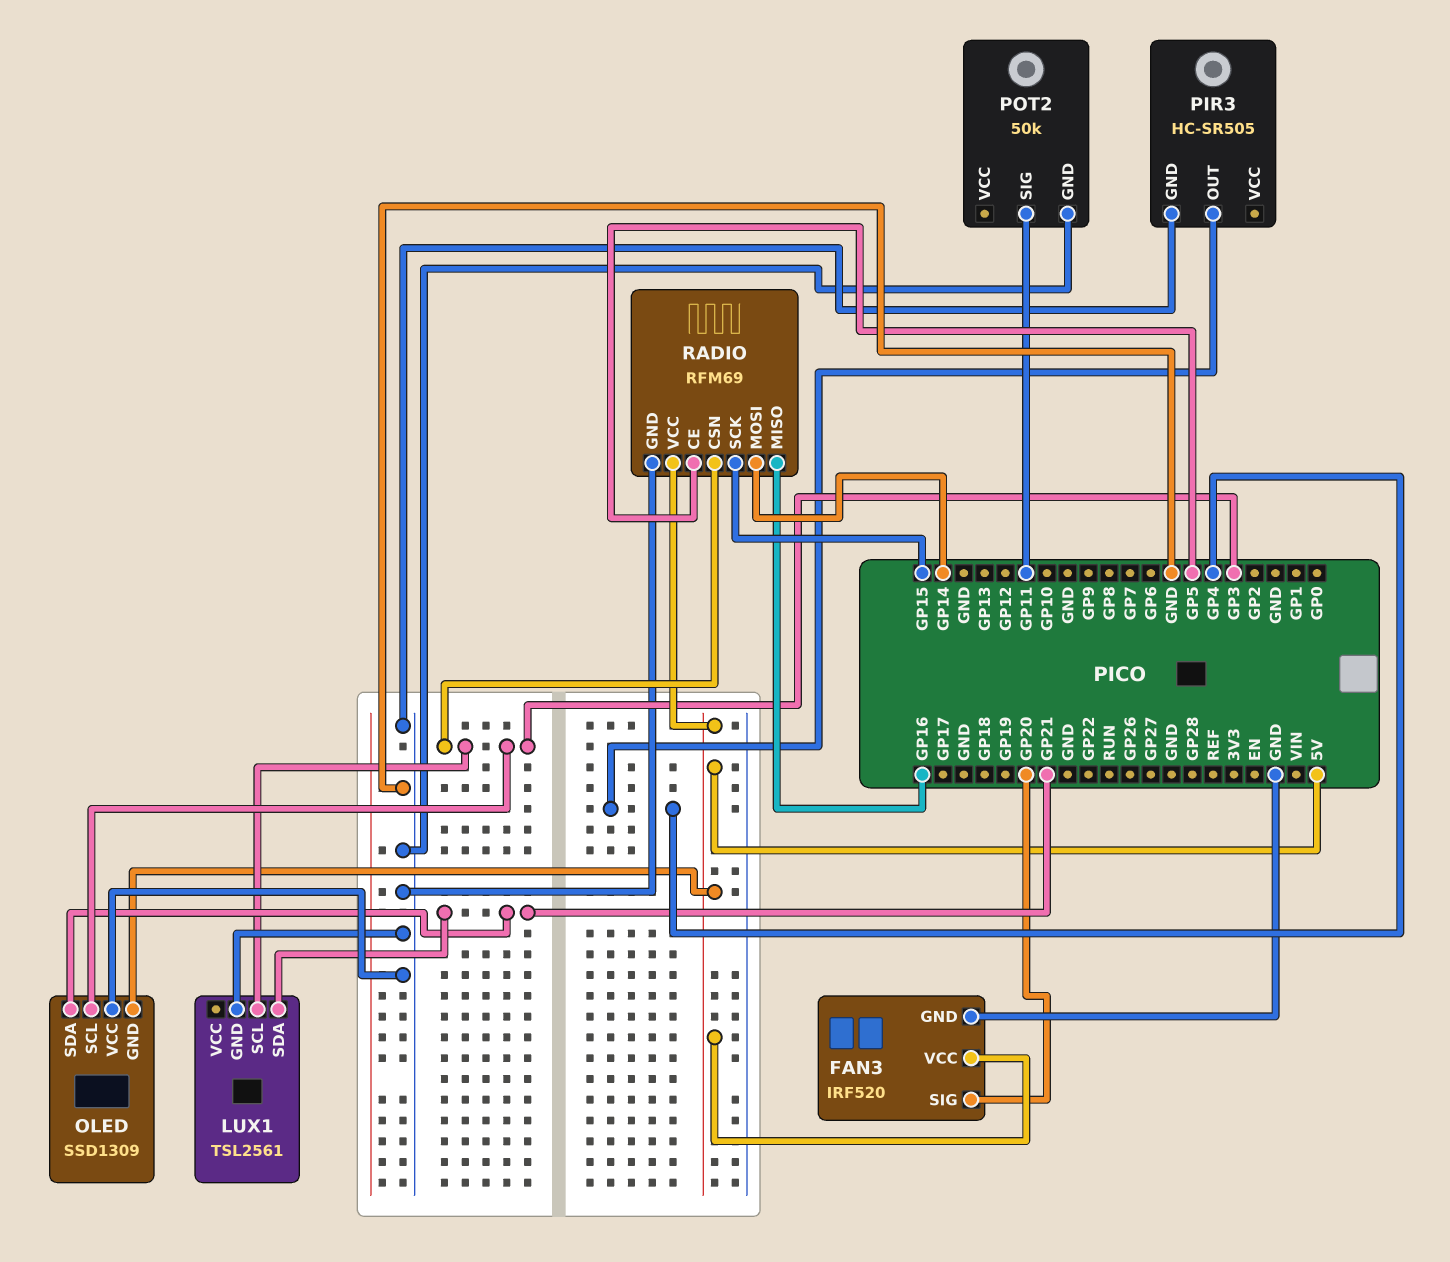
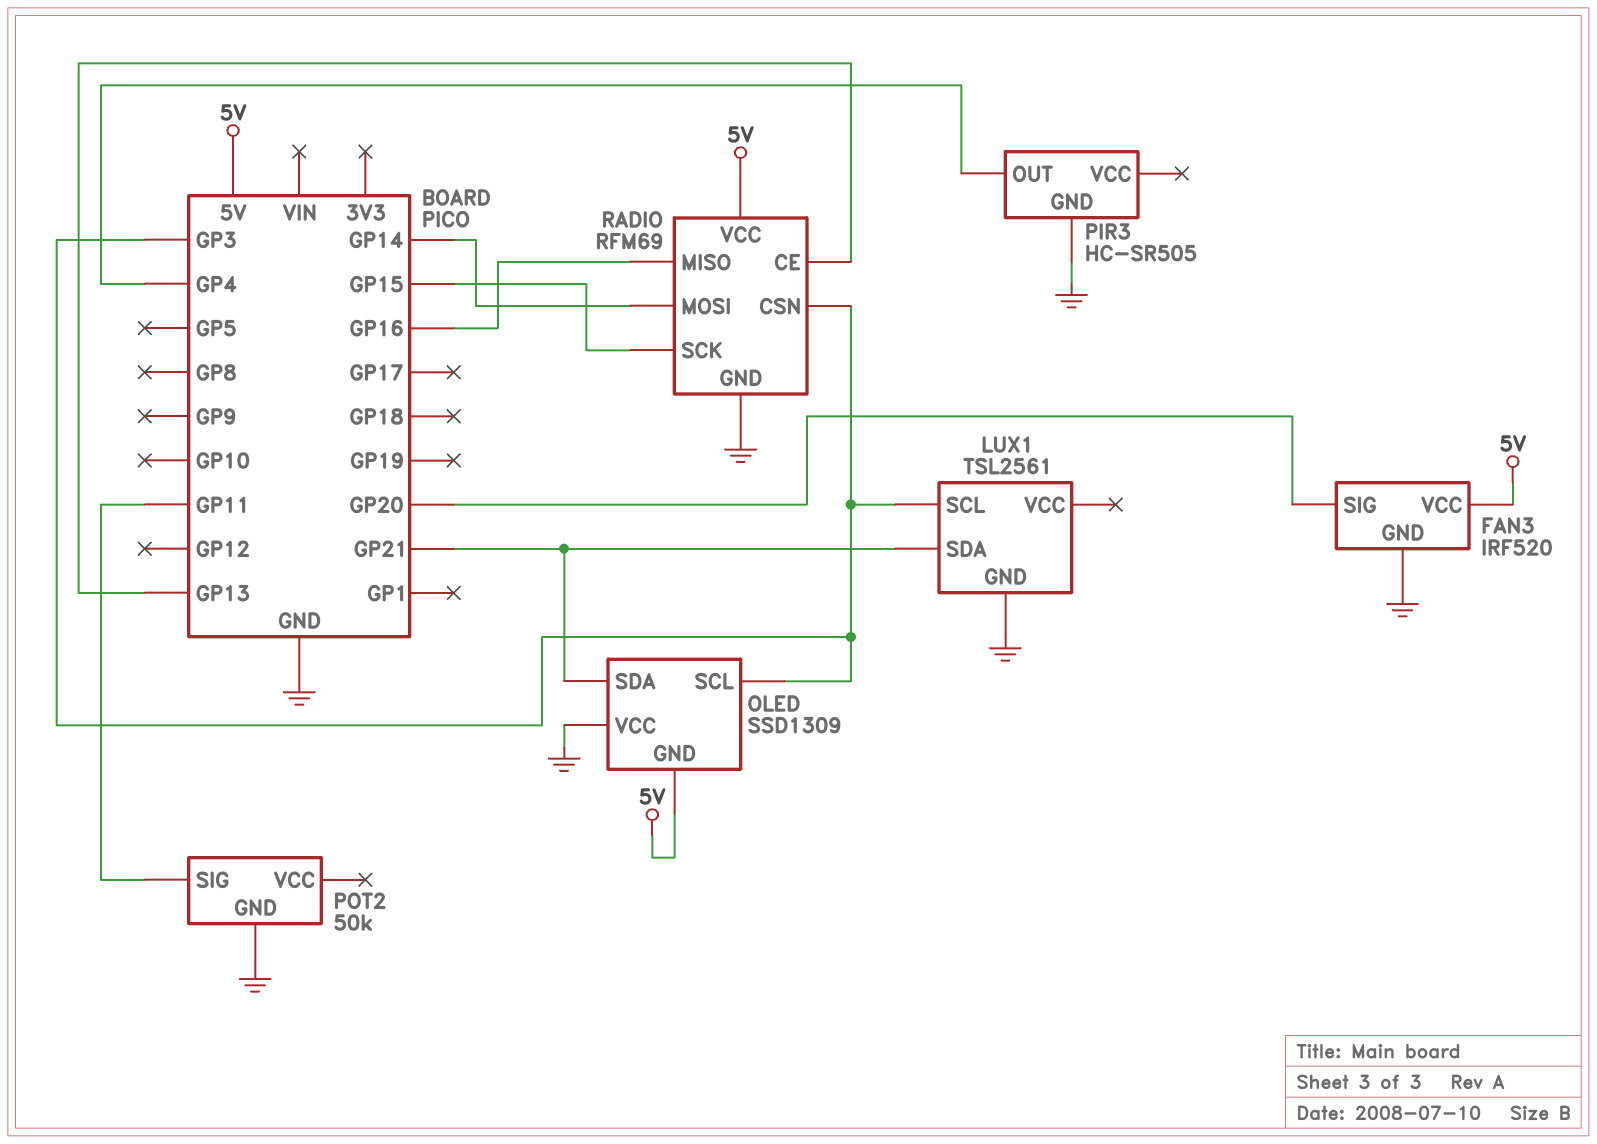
RADIO pin CE: GP5 -> GP13

